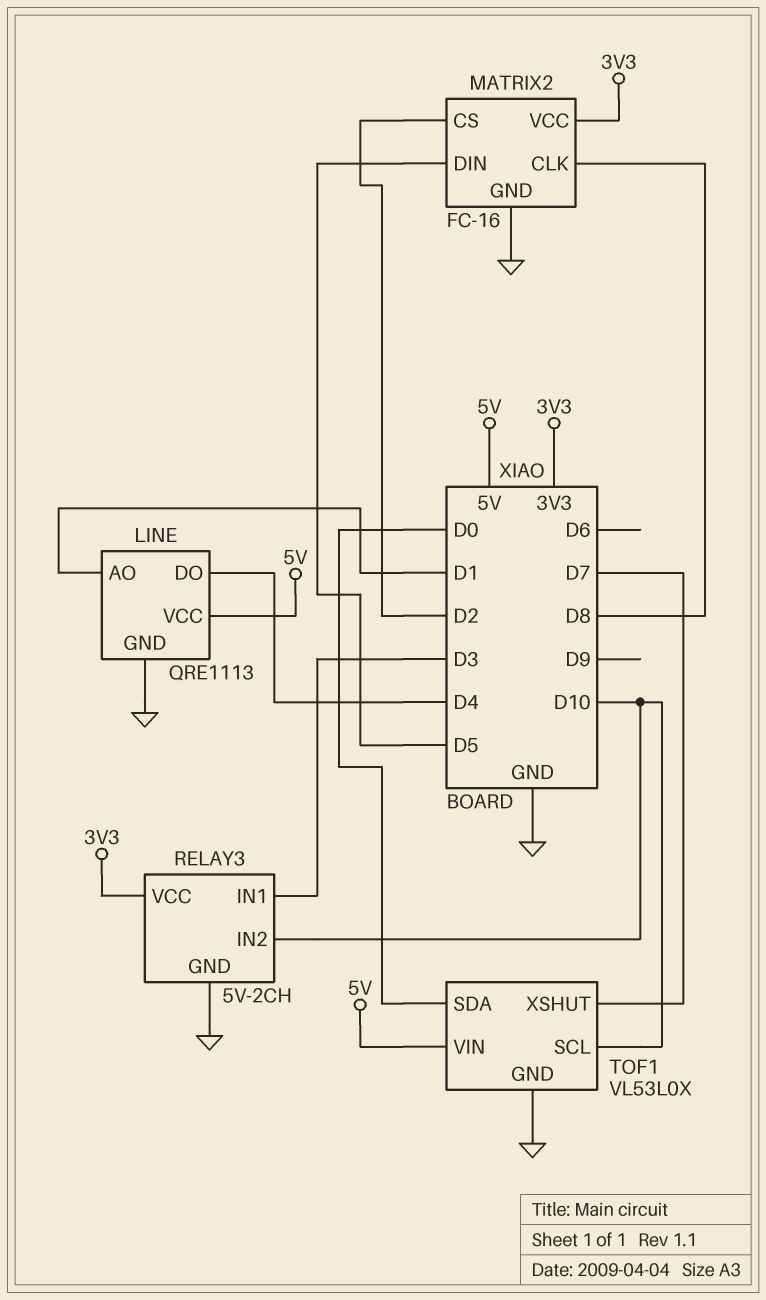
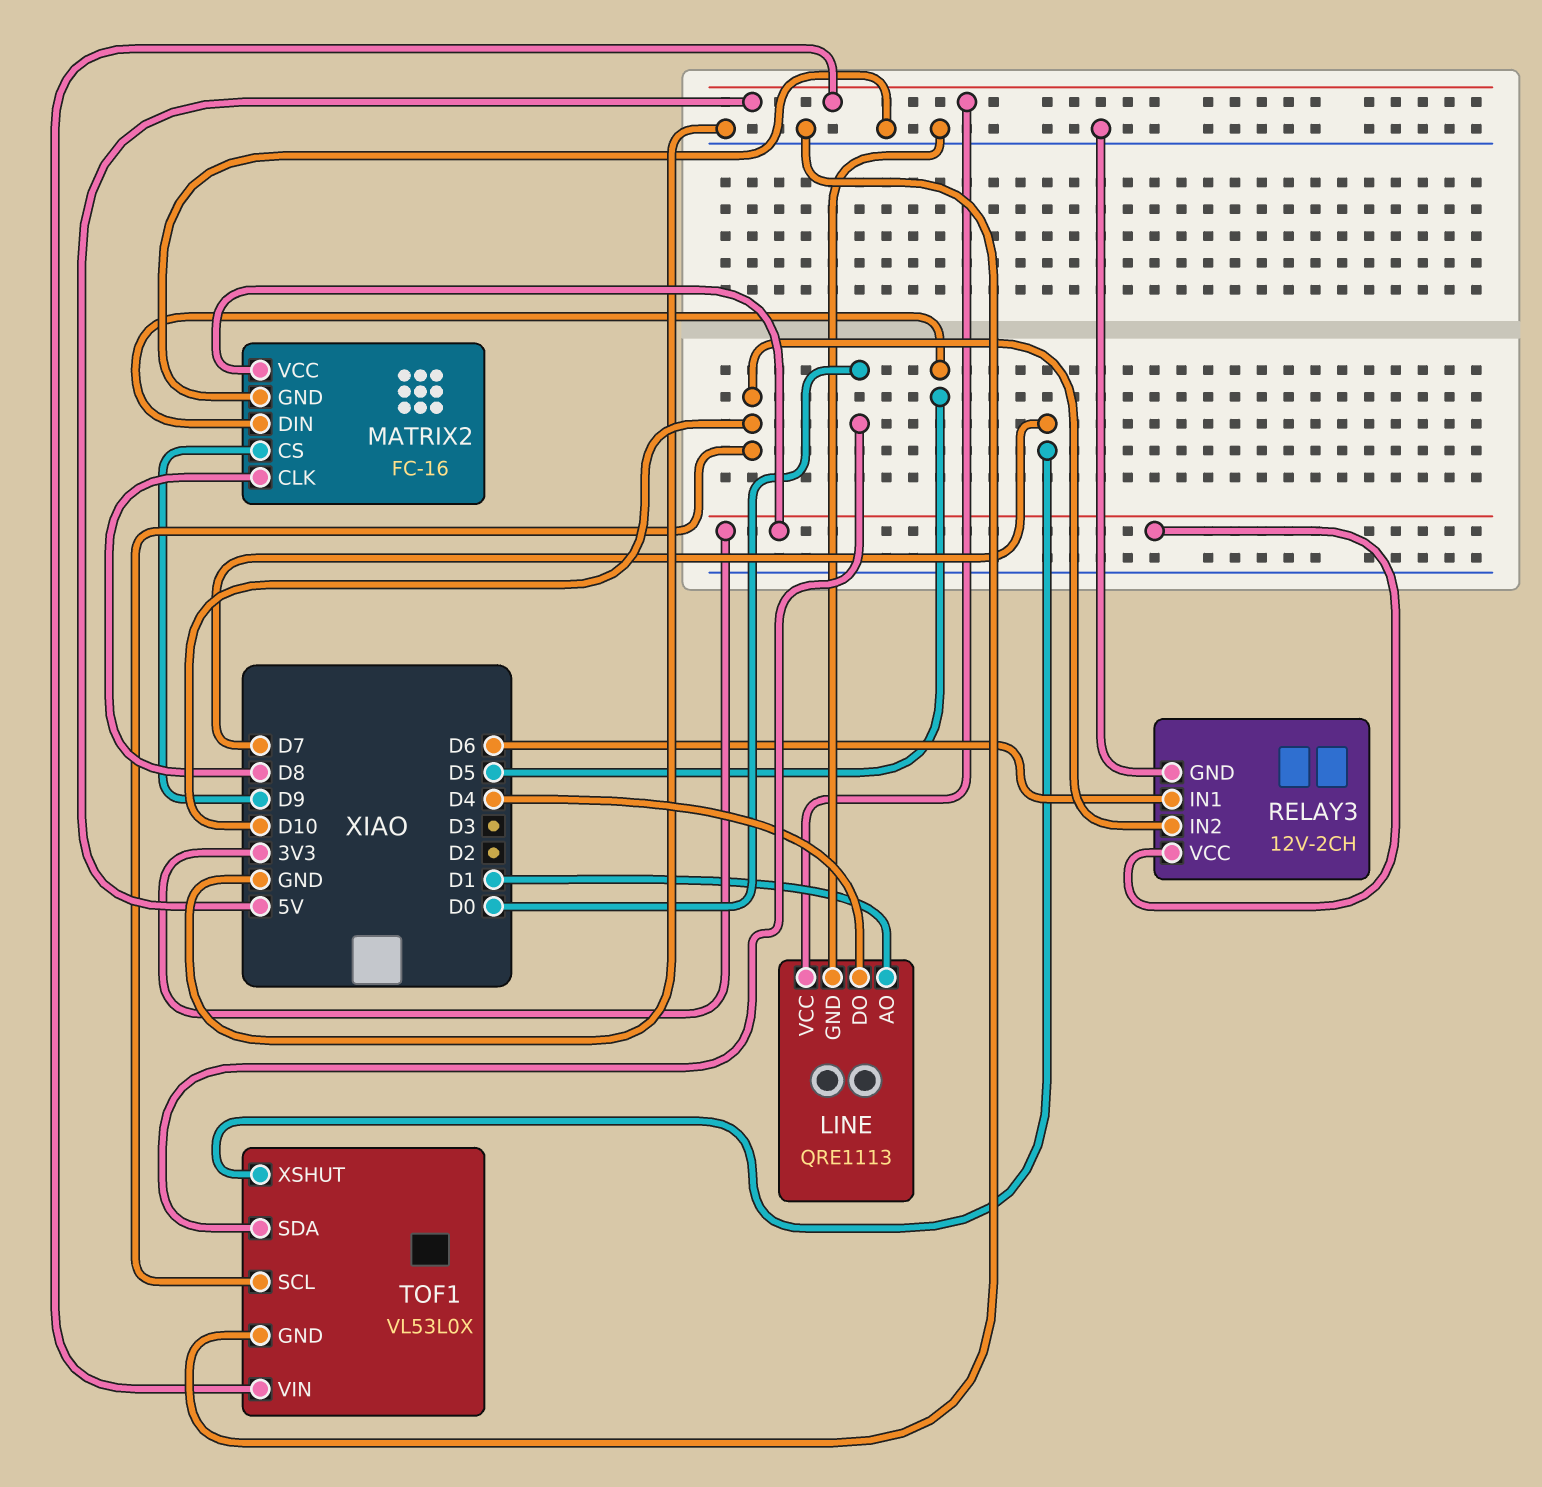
MATRIX2 pin CS: D2 -> D9
RELAY3: 5V-2CH -> 12V-2CH
RELAY3 pin IN1: D3 -> D6

